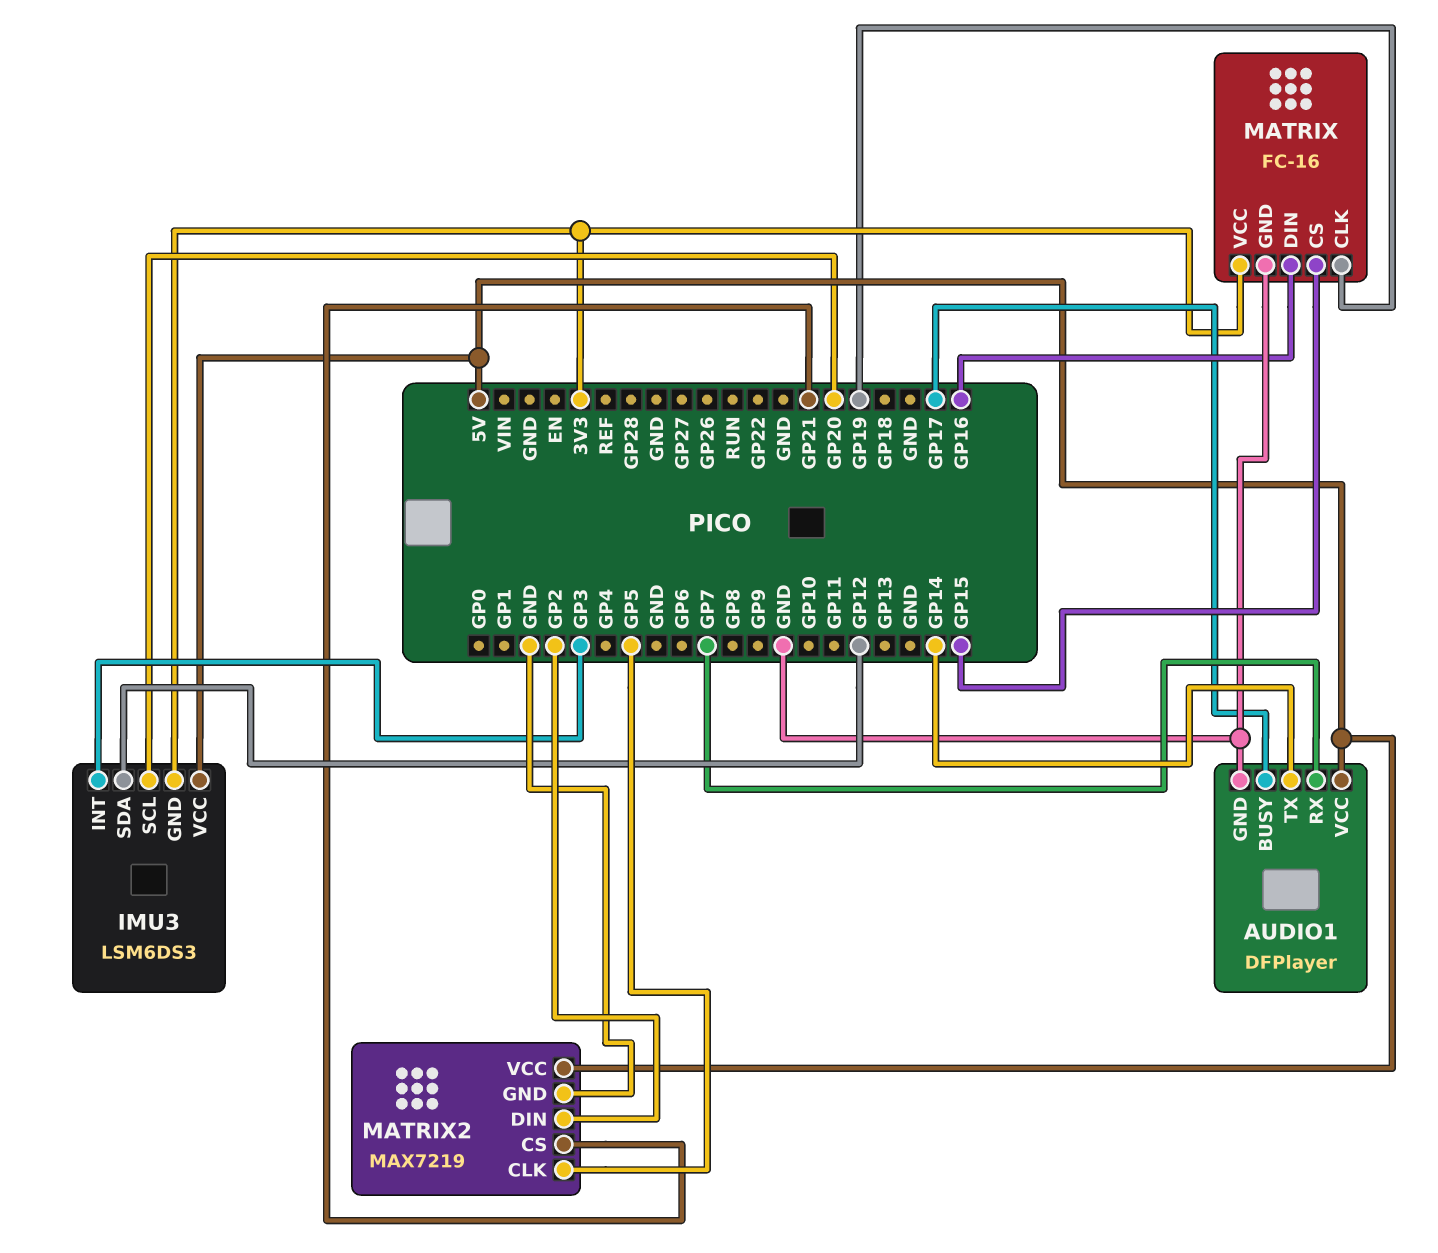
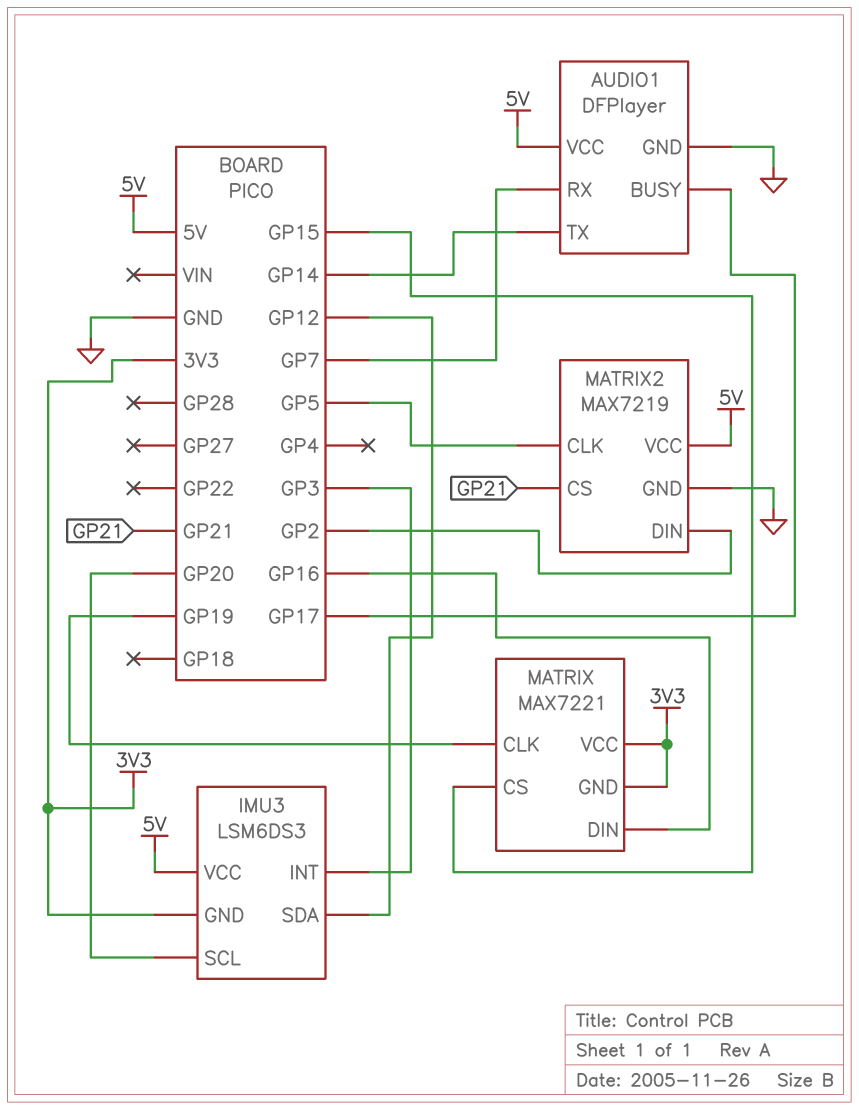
MATRIX: FC-16 -> MAX7221
MATRIX pin GND: GND -> 3V3

